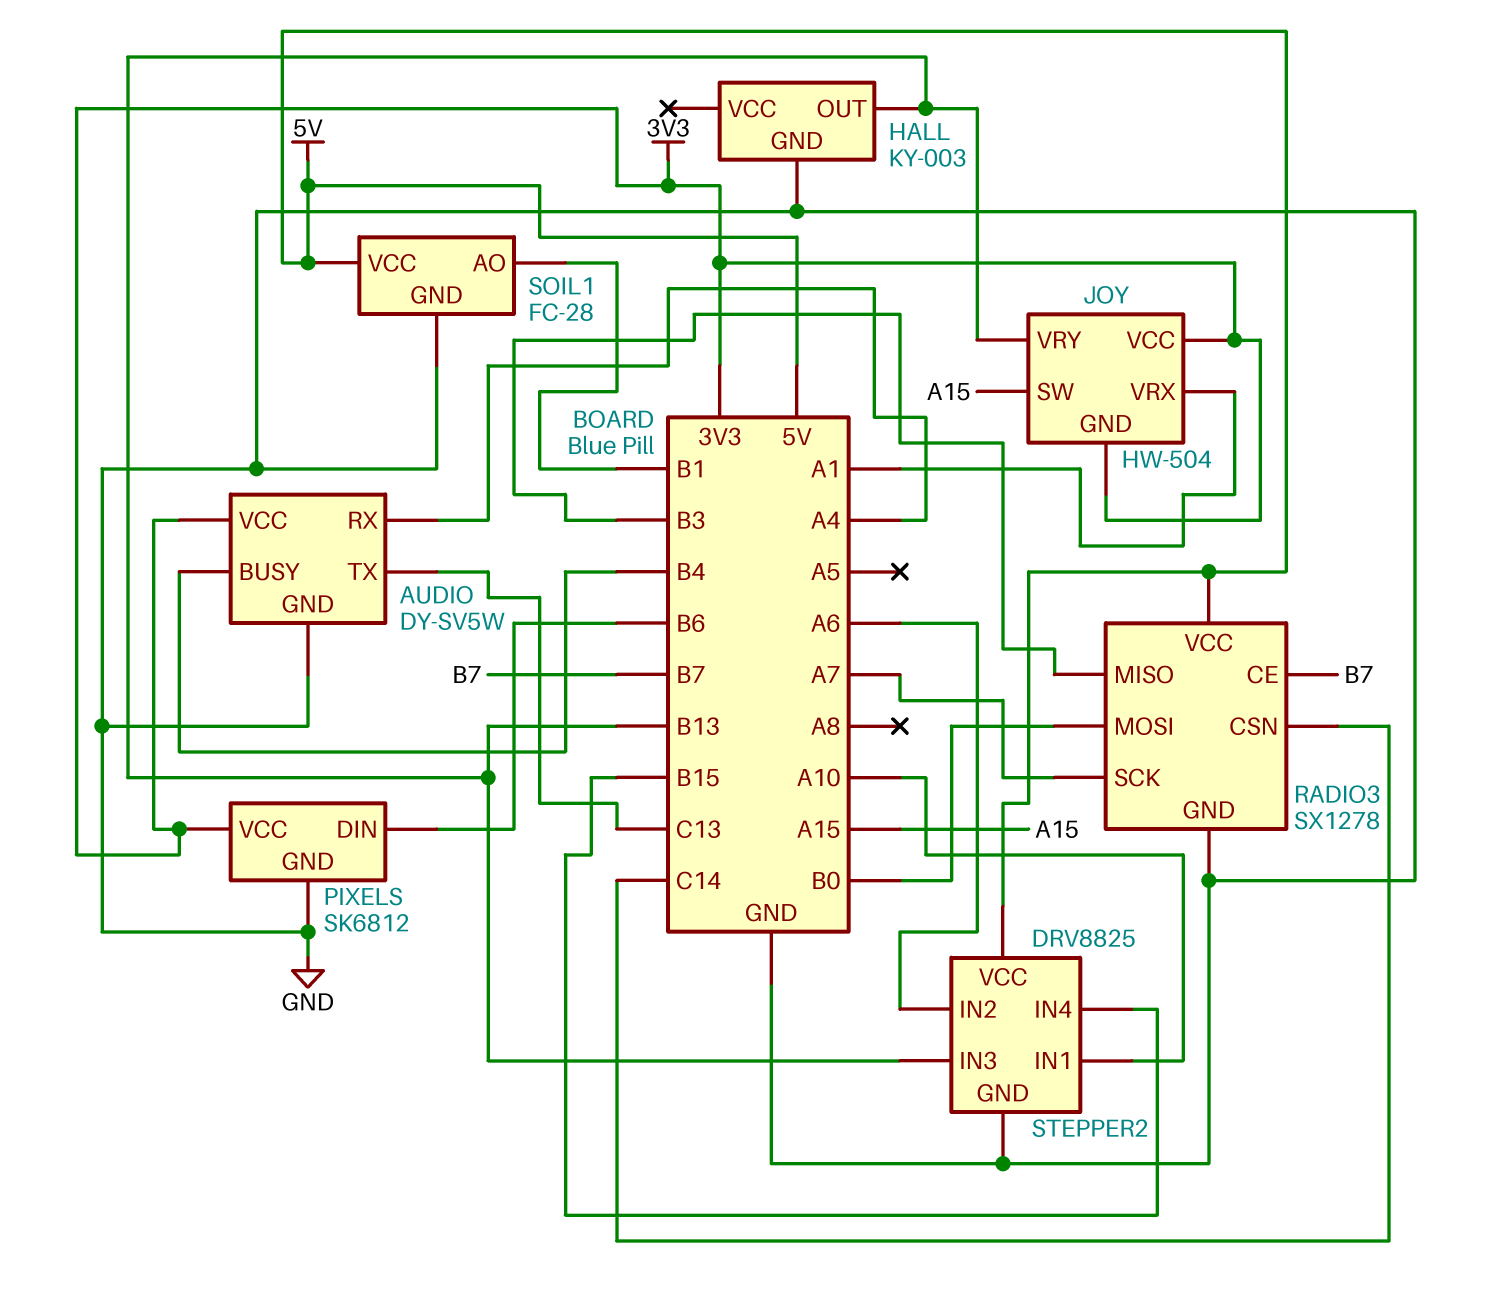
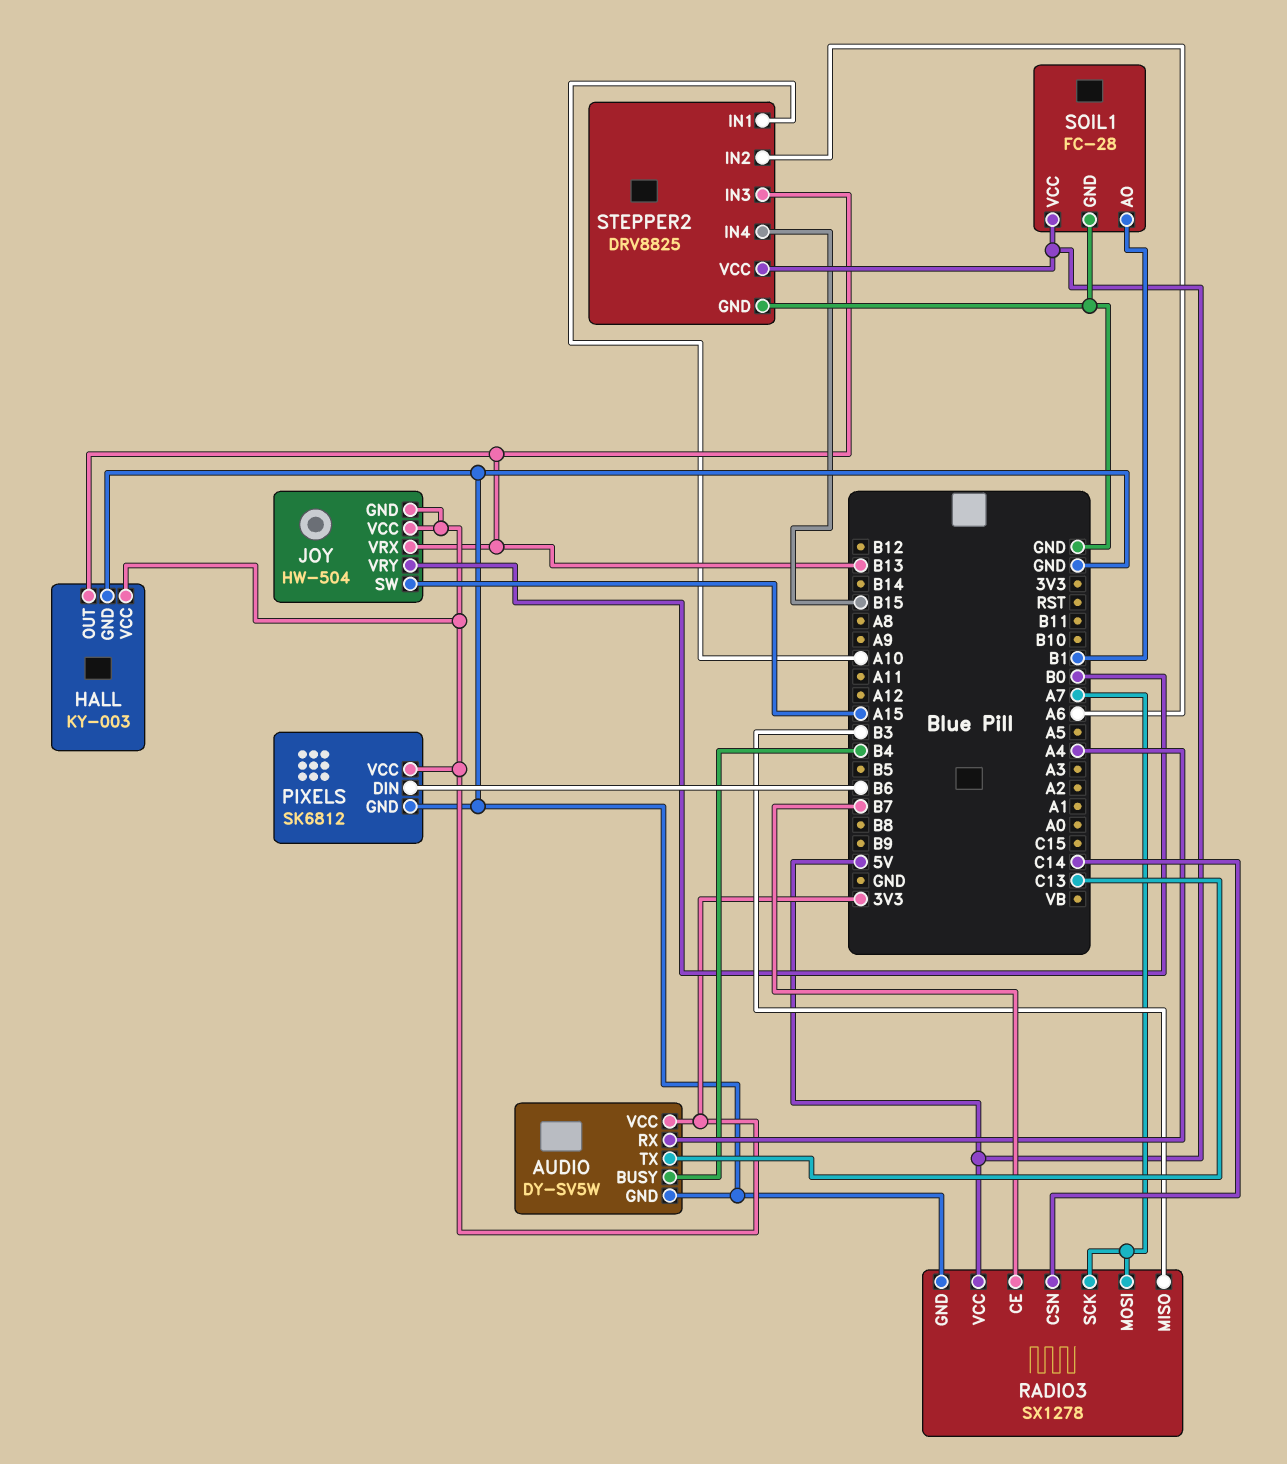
HALL pin VCC: none -> 3V3
JOY pin VRX: A1 -> B13
JOY pin VRY: B13 -> B0
RADIO3 pin MOSI: B0 -> A7

